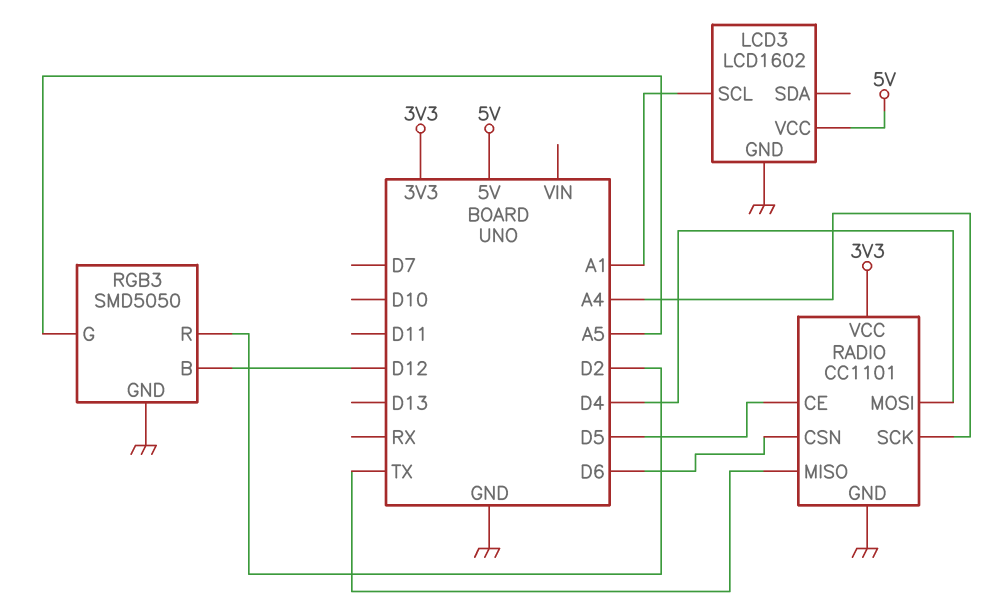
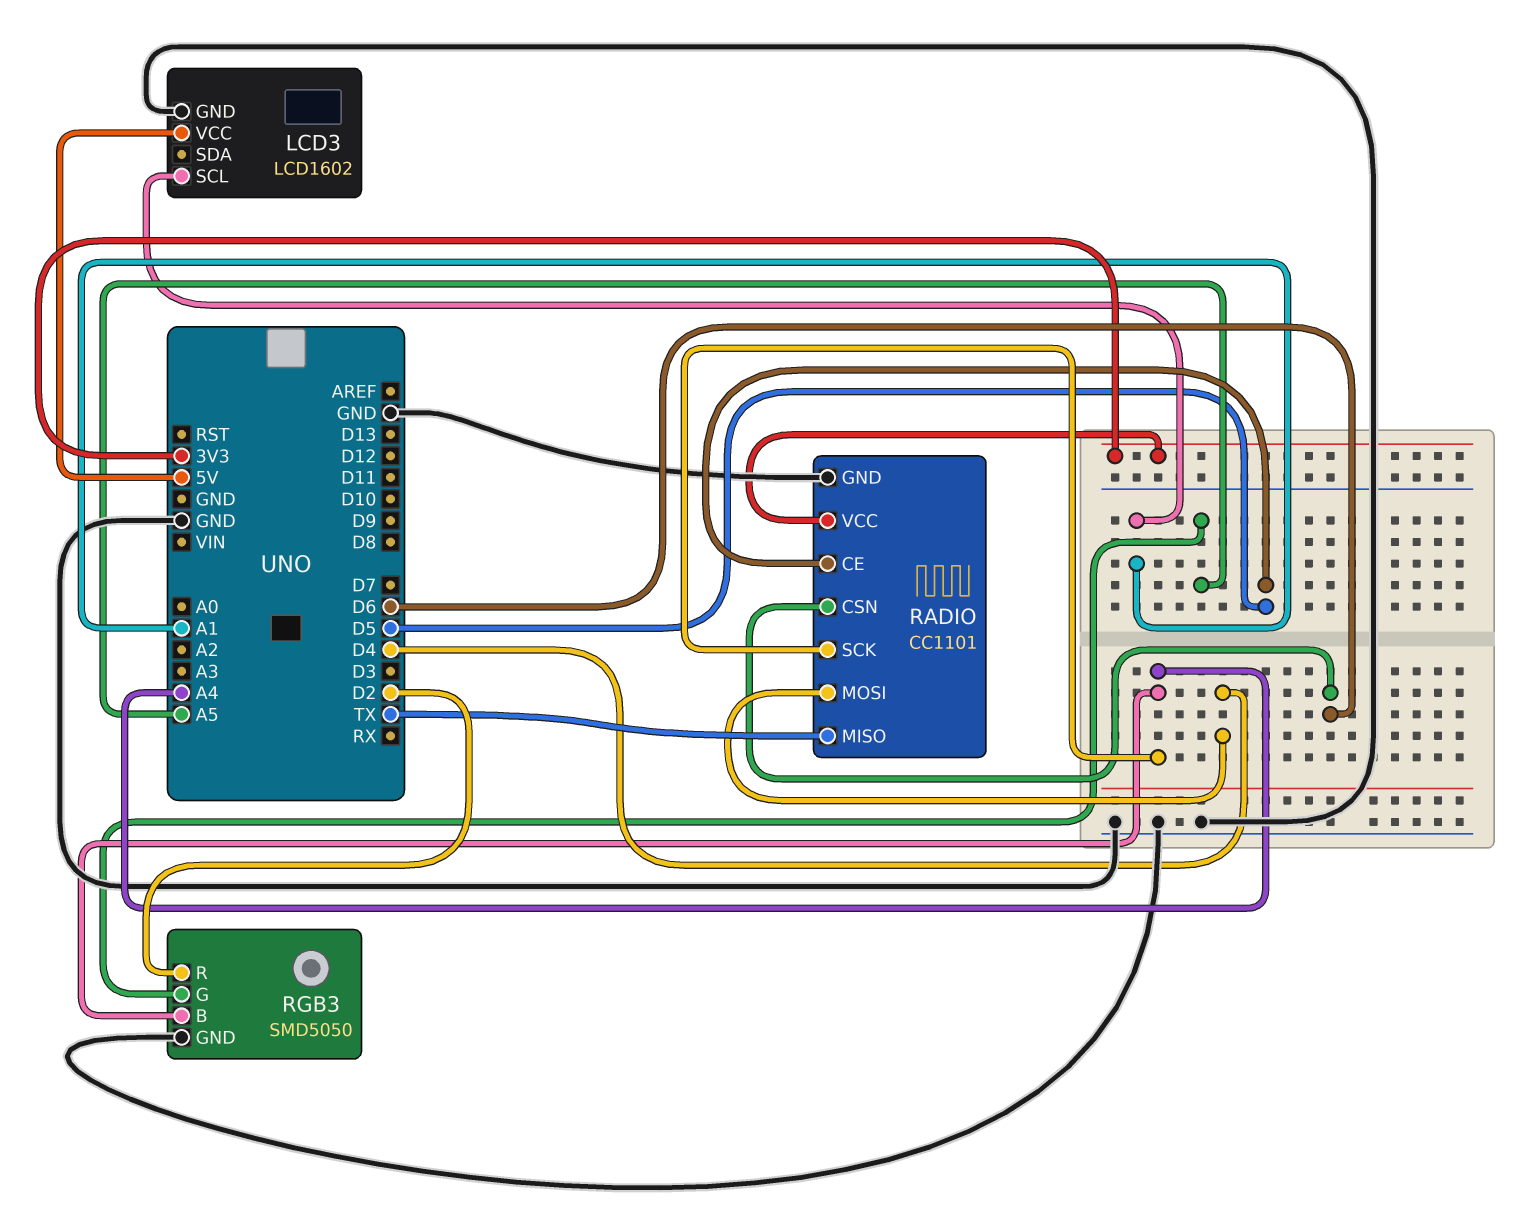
RGB3 pin B: D12 -> A4

